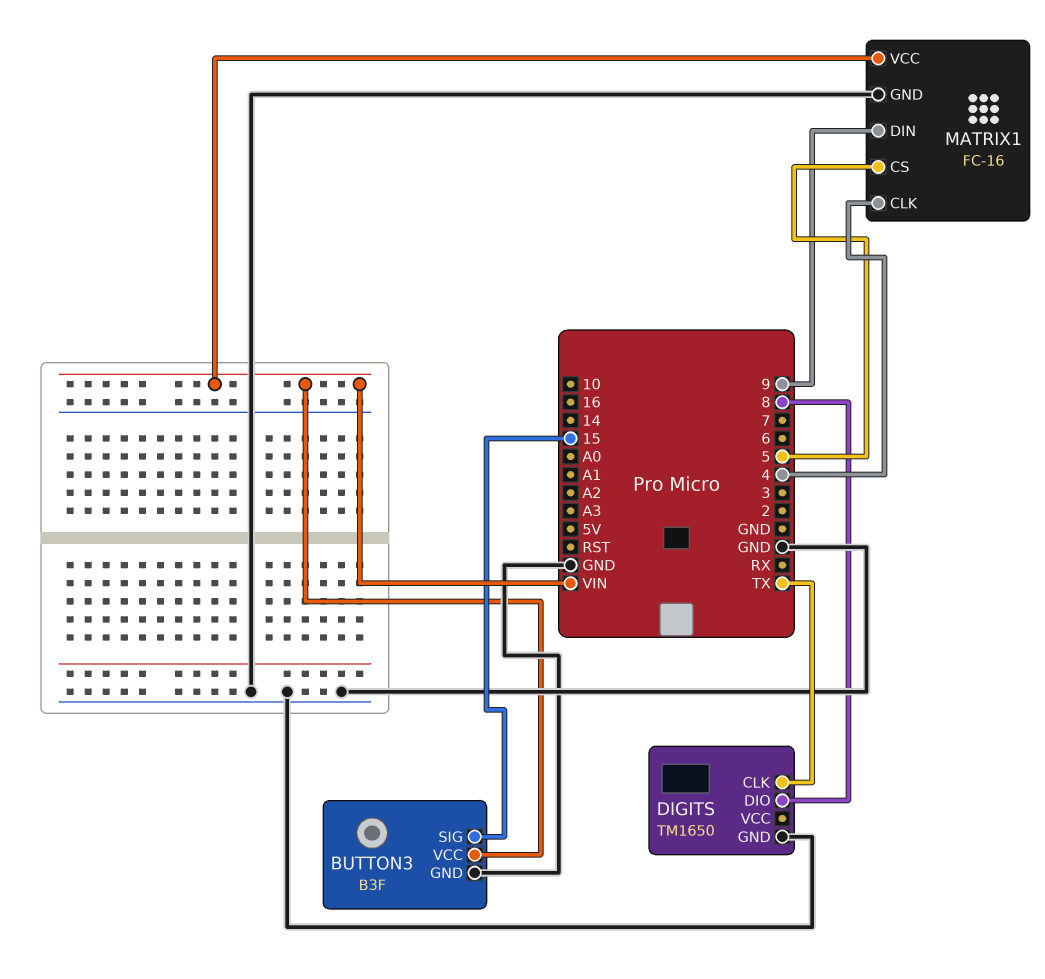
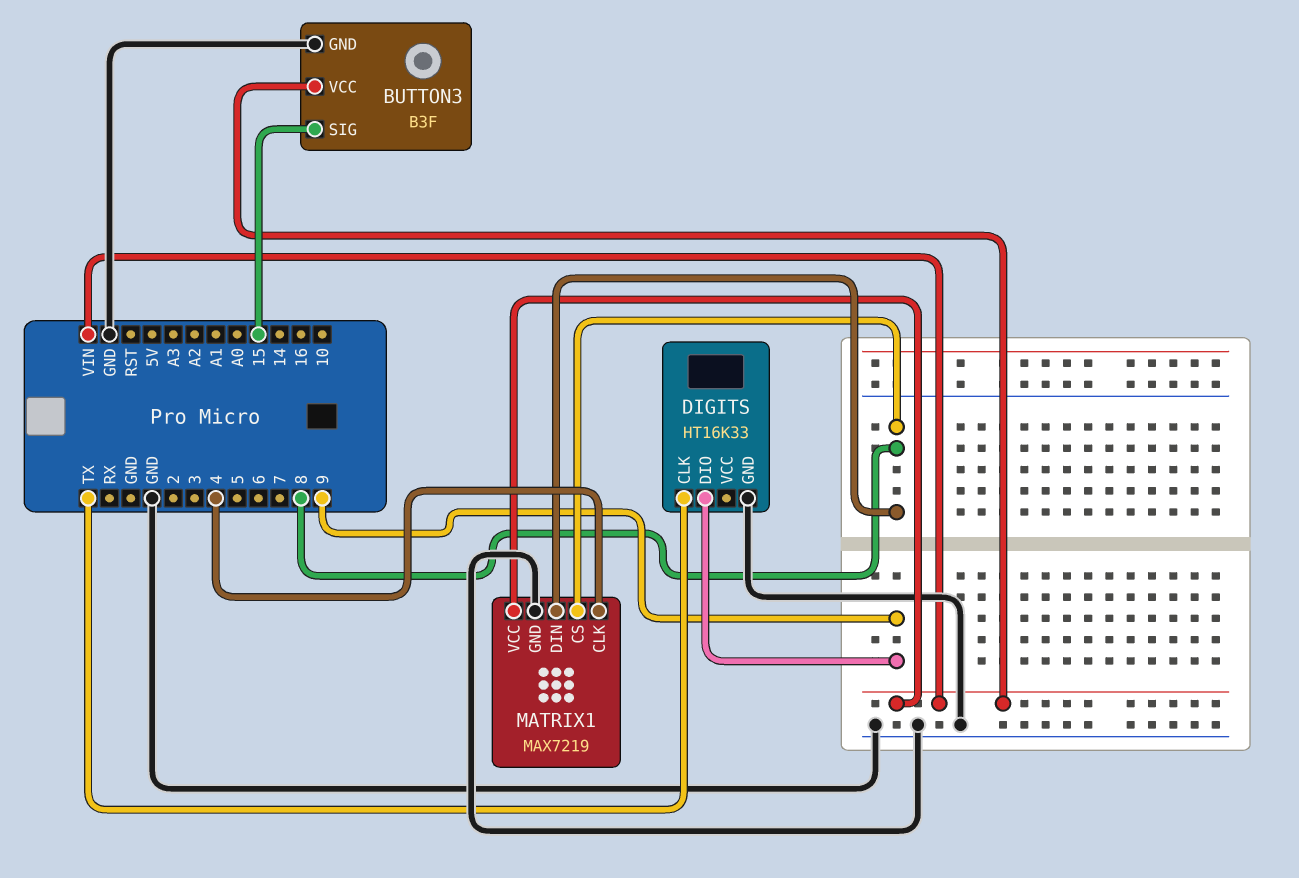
DIGITS: TM1650 -> HT16K33
DIGITS pin DIO: 8 -> 9
MATRIX1: FC-16 -> MAX7219
MATRIX1 pin CS: 5 -> 8
MATRIX1 pin DIN: 9 -> 8

